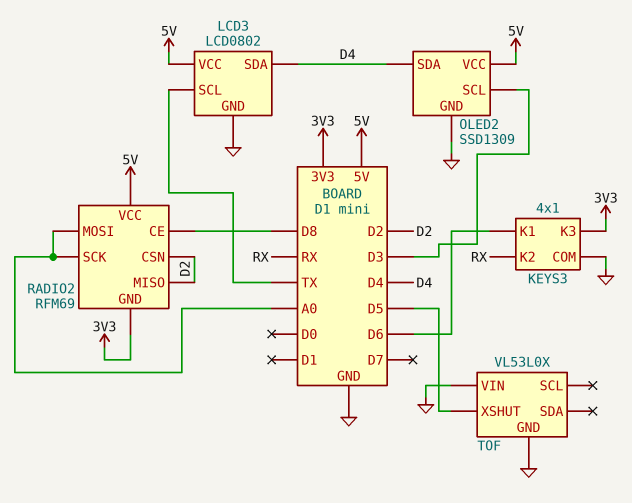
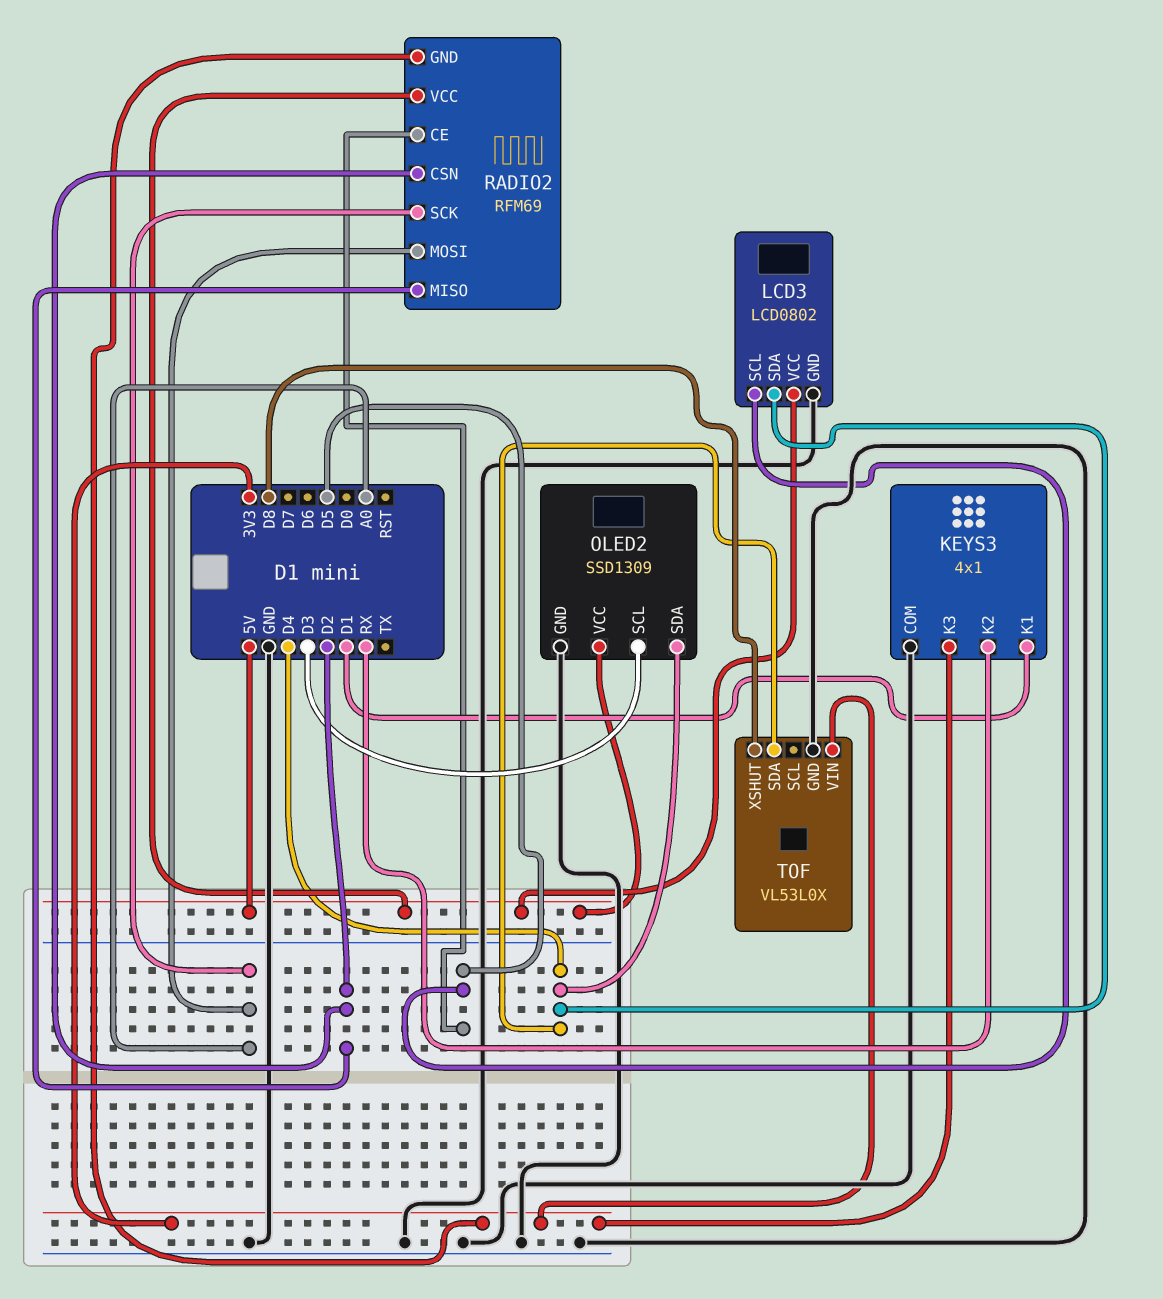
KEYS3 pin K1: D6 -> D1
LCD3 pin SCL: TX -> D5
RADIO2 pin CE: D8 -> D5
TOF pin SDA: none -> D4
TOF pin VIN: GND -> 3V3
TOF pin XSHUT: D5 -> D8

